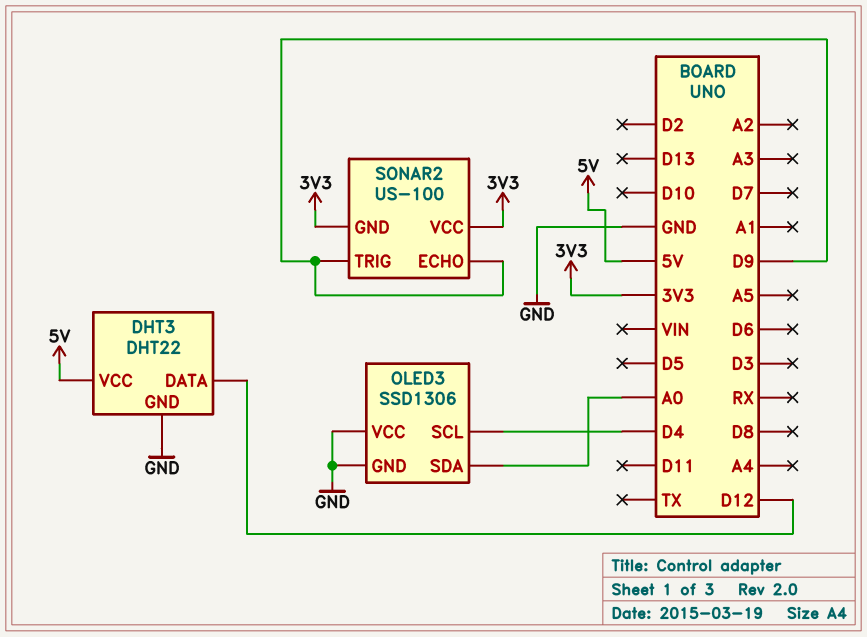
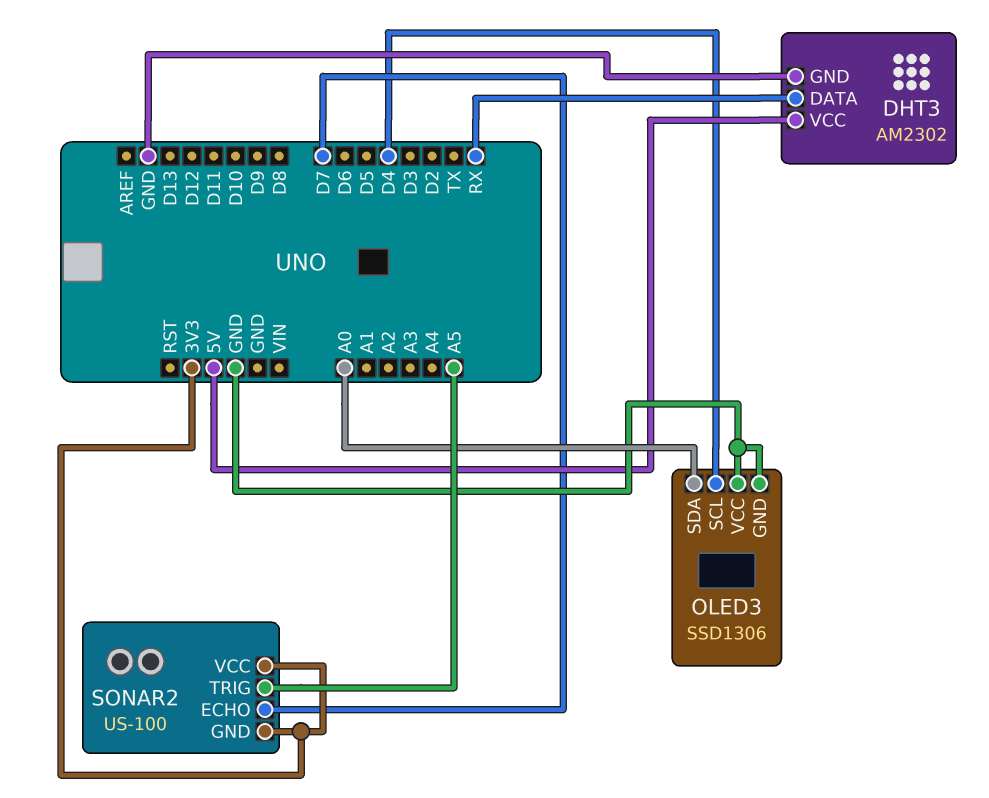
DHT3: DHT22 -> AM2302
DHT3 pin DATA: D12 -> RX
SONAR2 pin ECHO: D9 -> D7
SONAR2 pin TRIG: D9 -> A5

